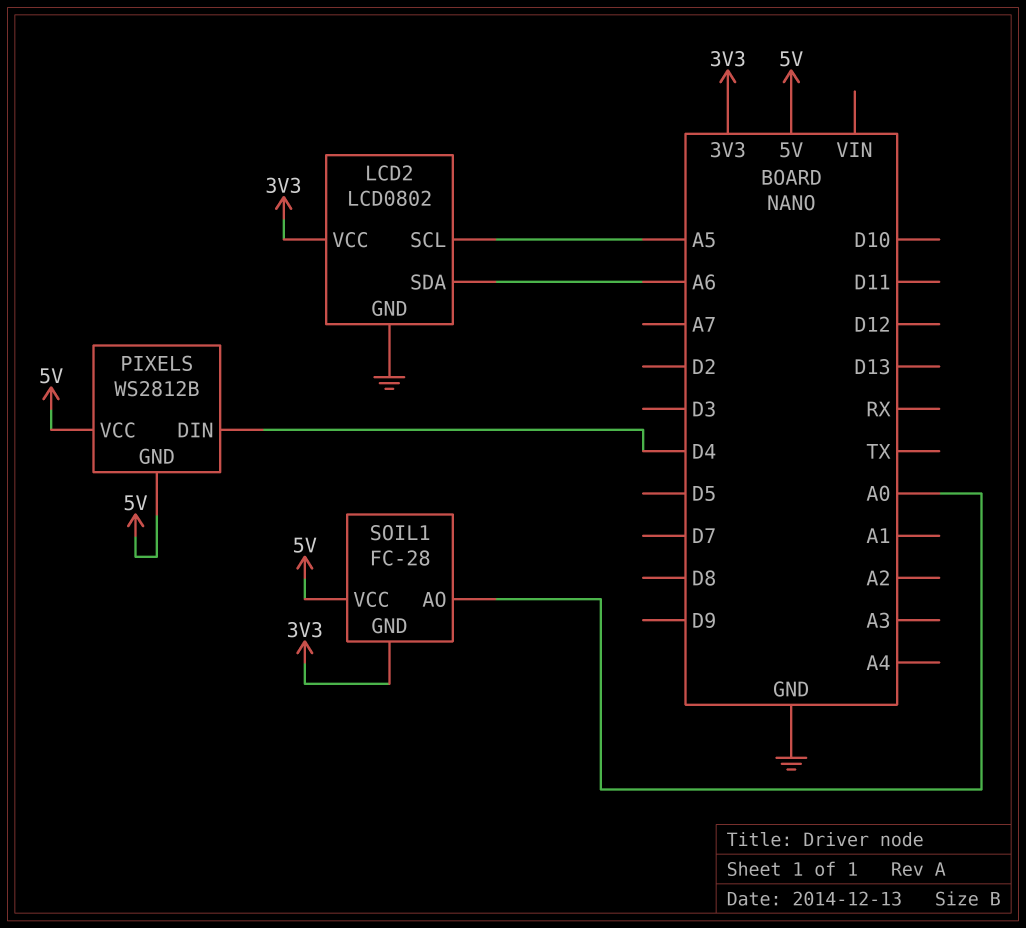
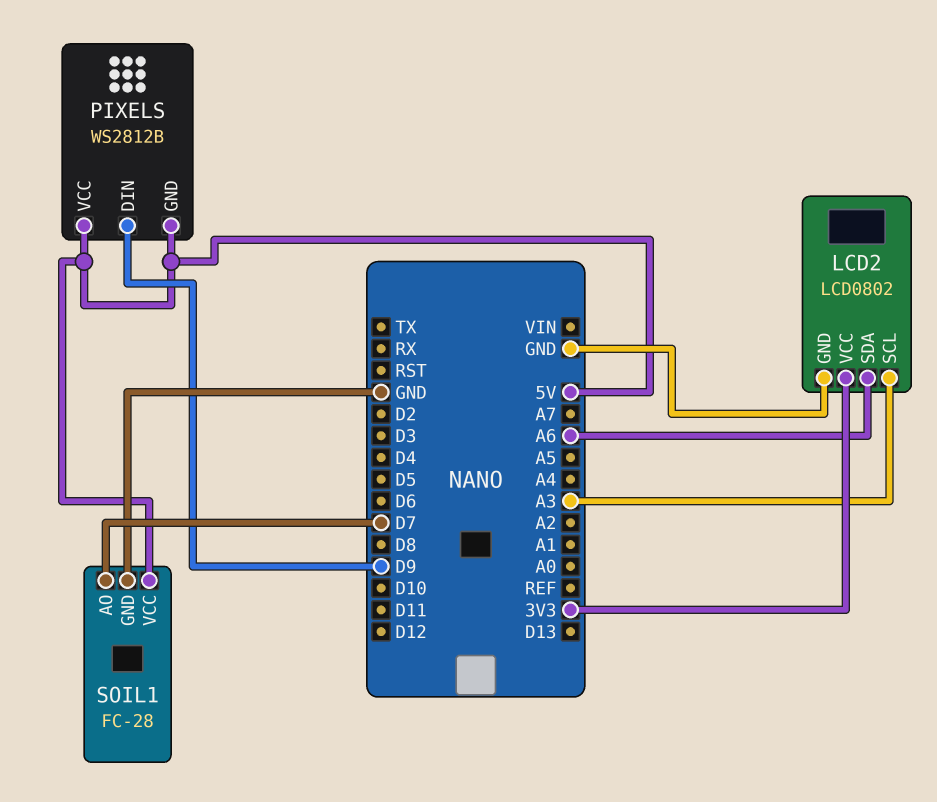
LCD2 pin SCL: A5 -> A3
PIXELS pin DIN: D4 -> D9
SOIL1 pin AO: A0 -> D7
SOIL1 pin GND: 3V3 -> GND

